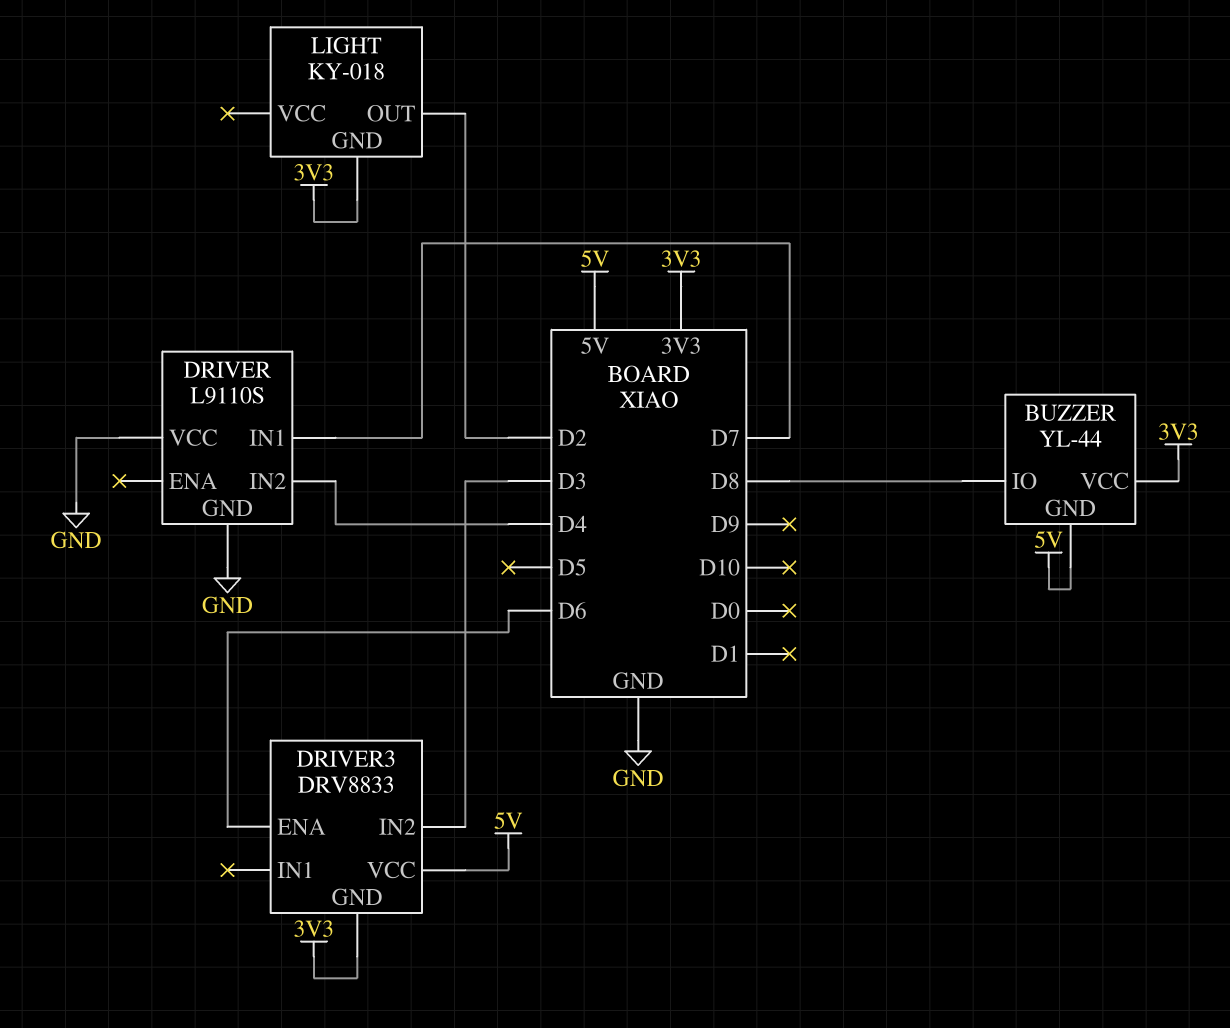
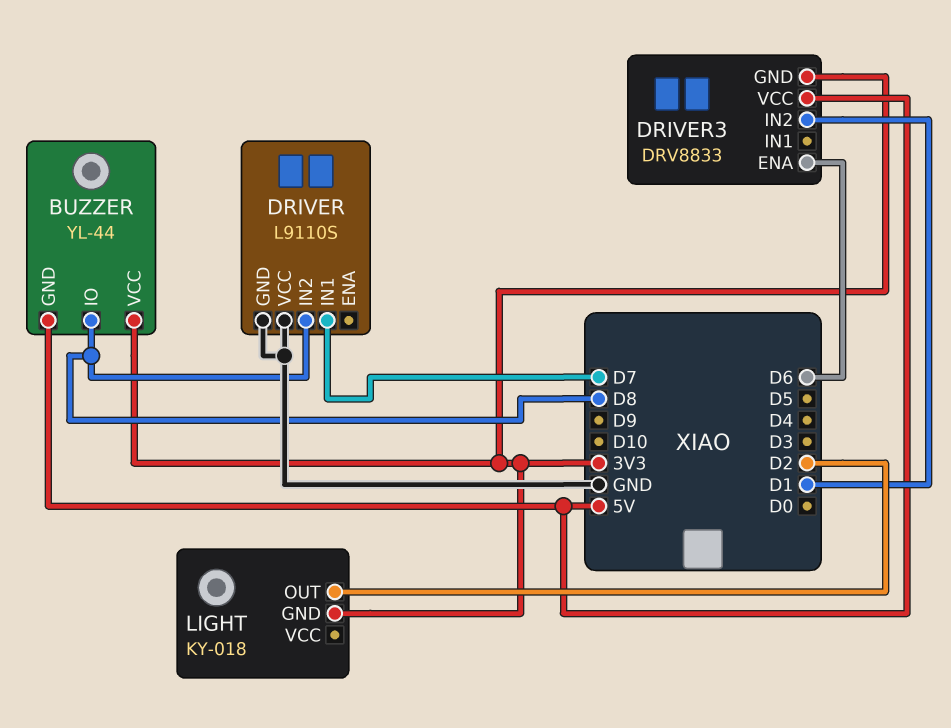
DRIVER pin IN2: D4 -> D8
DRIVER3 pin IN2: D3 -> D1

